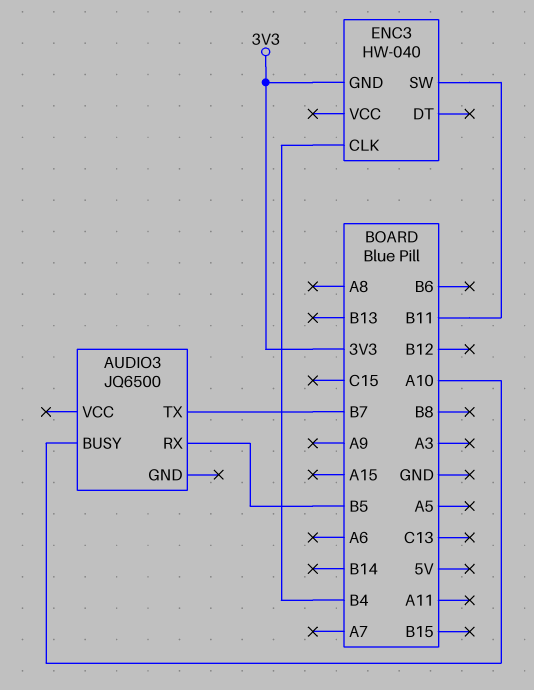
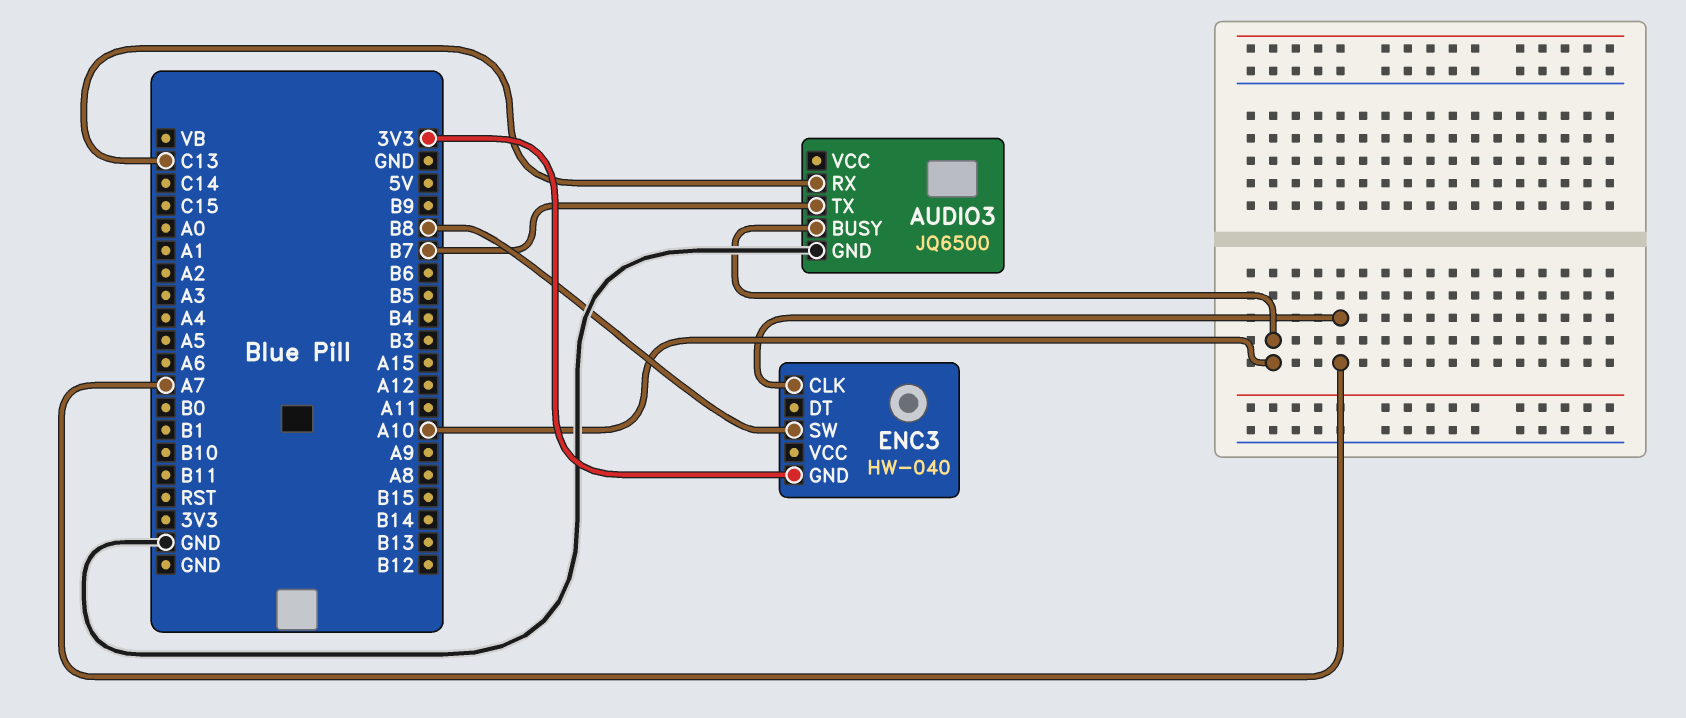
AUDIO3 pin GND: none -> GND
AUDIO3 pin RX: B5 -> C13
ENC3 pin CLK: B4 -> A7
ENC3 pin SW: B11 -> B8

